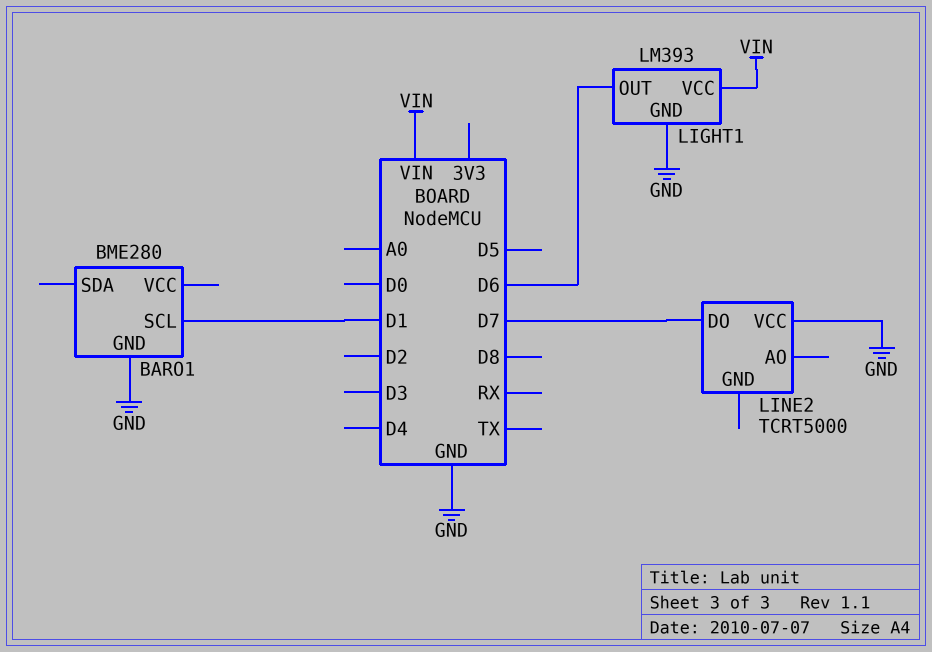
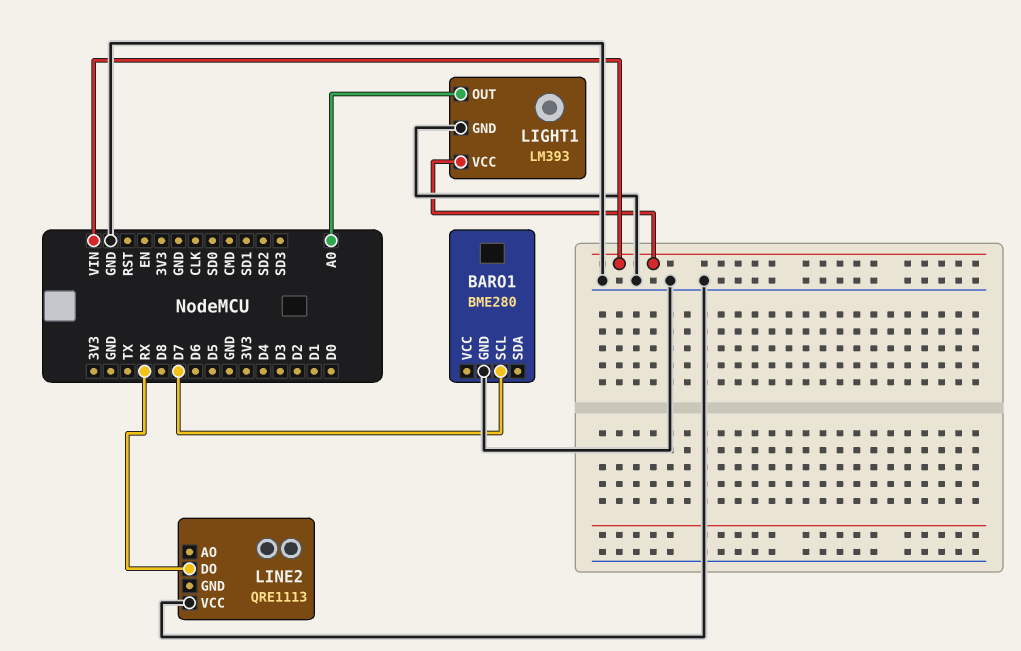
BARO1 pin SCL: D1 -> D7
LIGHT1 pin OUT: D6 -> A0
LINE2: TCRT5000 -> QRE1113
LINE2 pin DO: D7 -> RX

